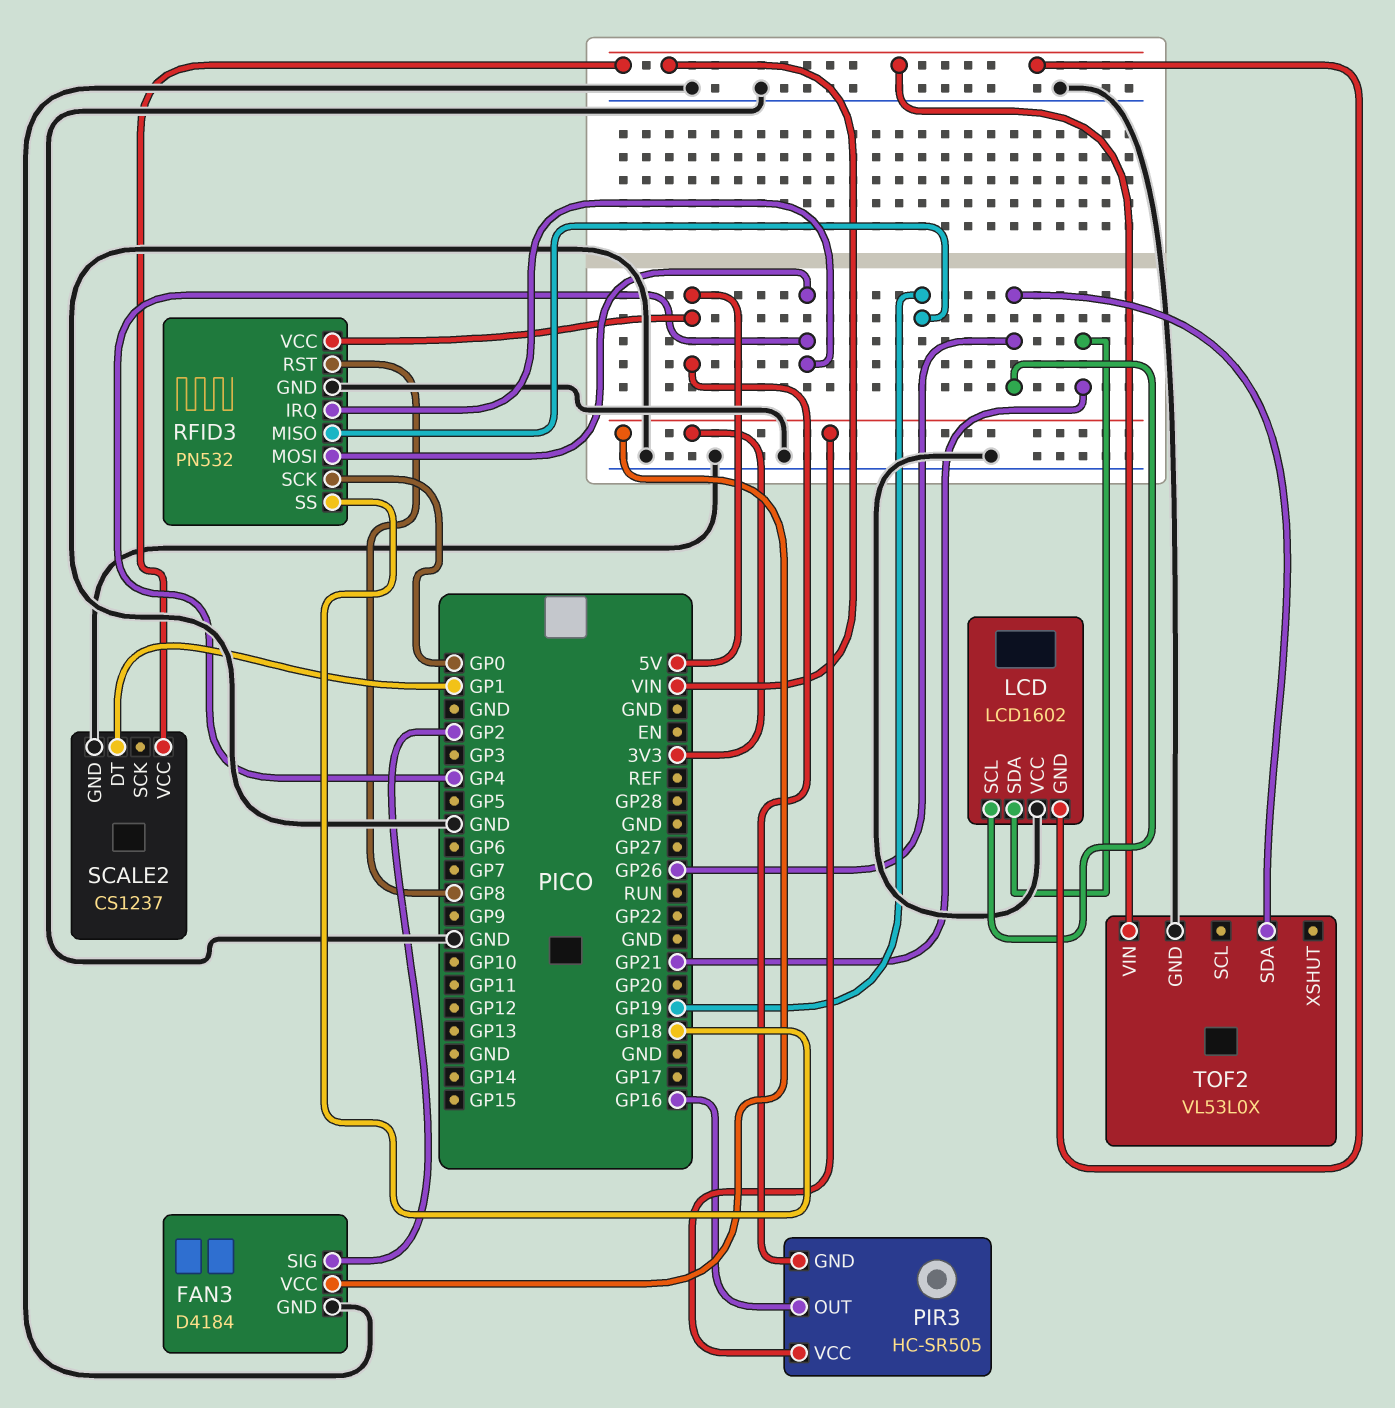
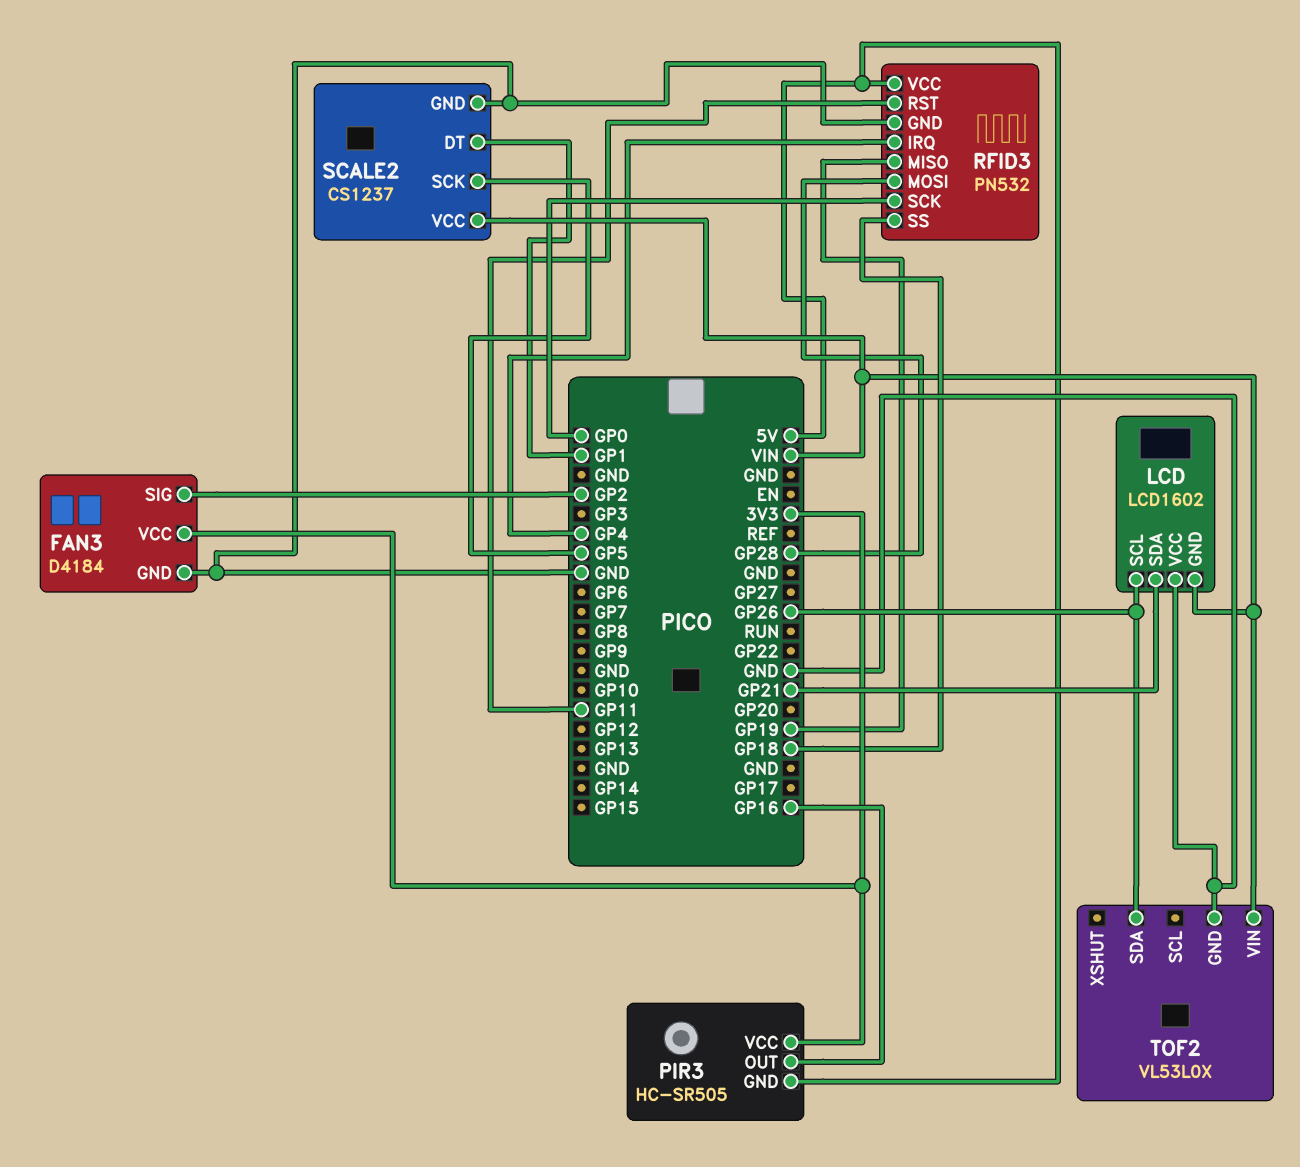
RFID3 pin MOSI: GP4 -> GP28
RFID3 pin RST: GP8 -> GP11
SCALE2 pin SCK: none -> GP5

